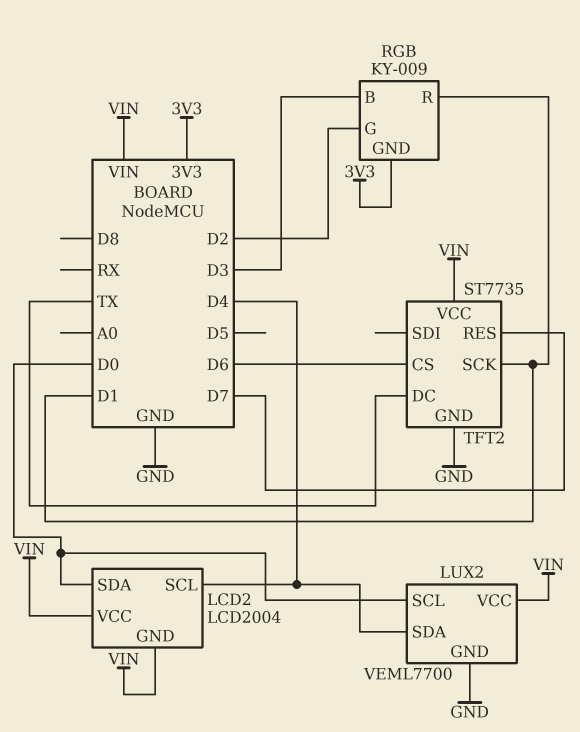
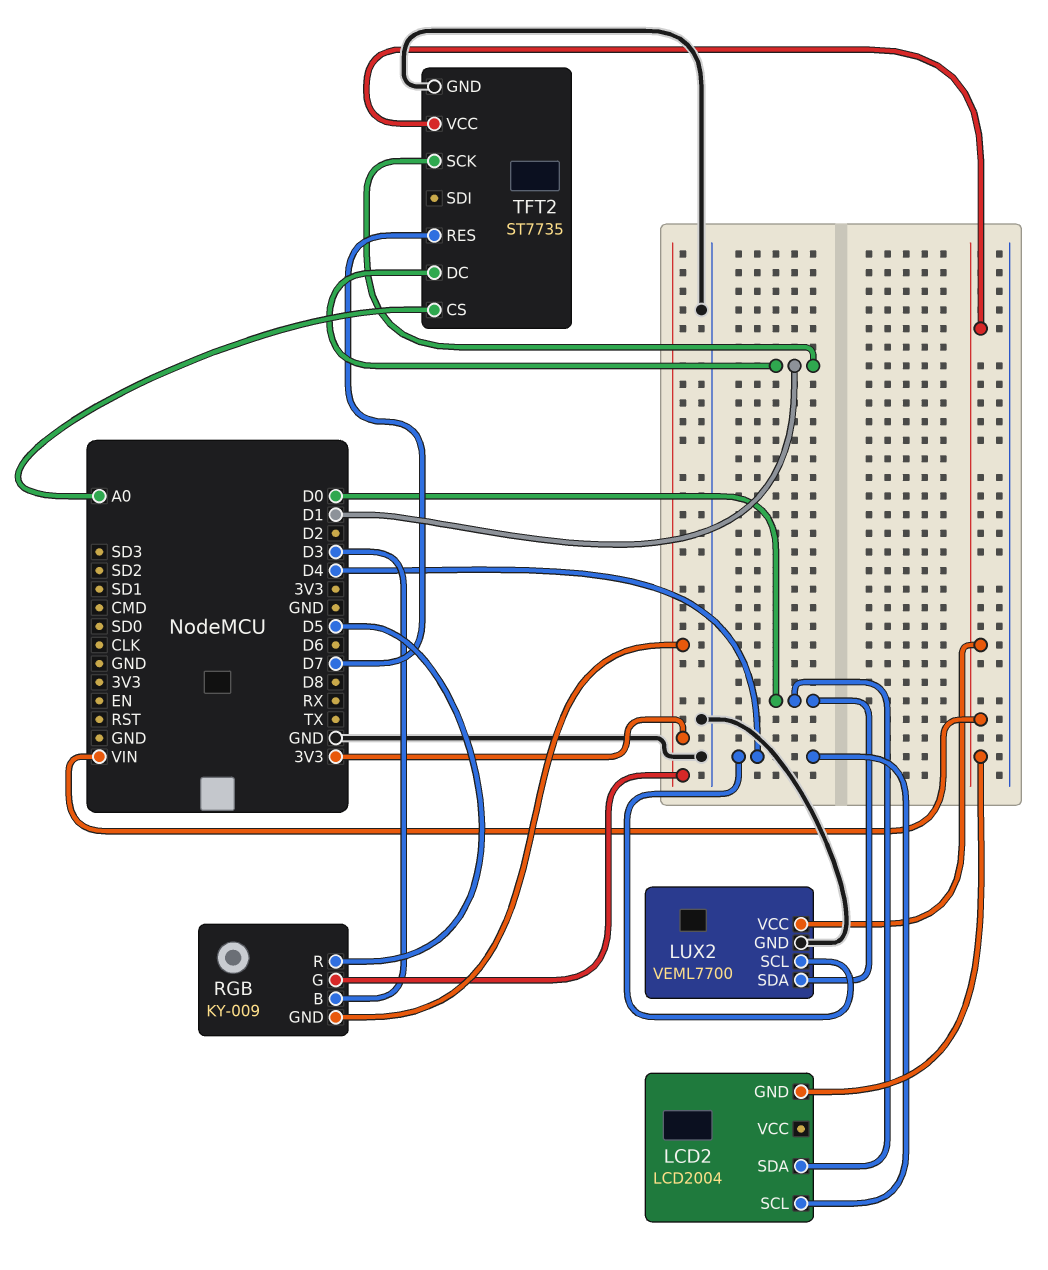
LCD2 pin VCC: VIN -> none
LUX2 pin SCL: D0 -> D4
LUX2 pin SDA: D4 -> D0
RGB pin G: D2 -> 3V3
RGB pin R: D1 -> D5
TFT2 pin CS: D6 -> A0
TFT2 pin DC: TX -> D1

